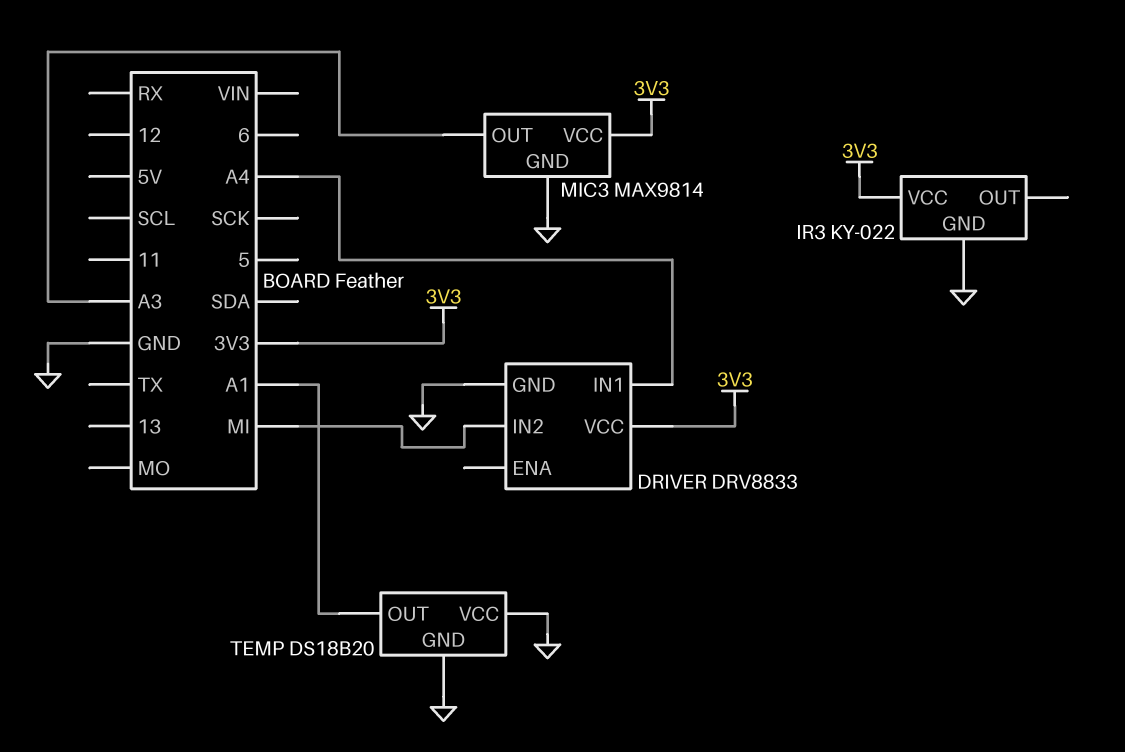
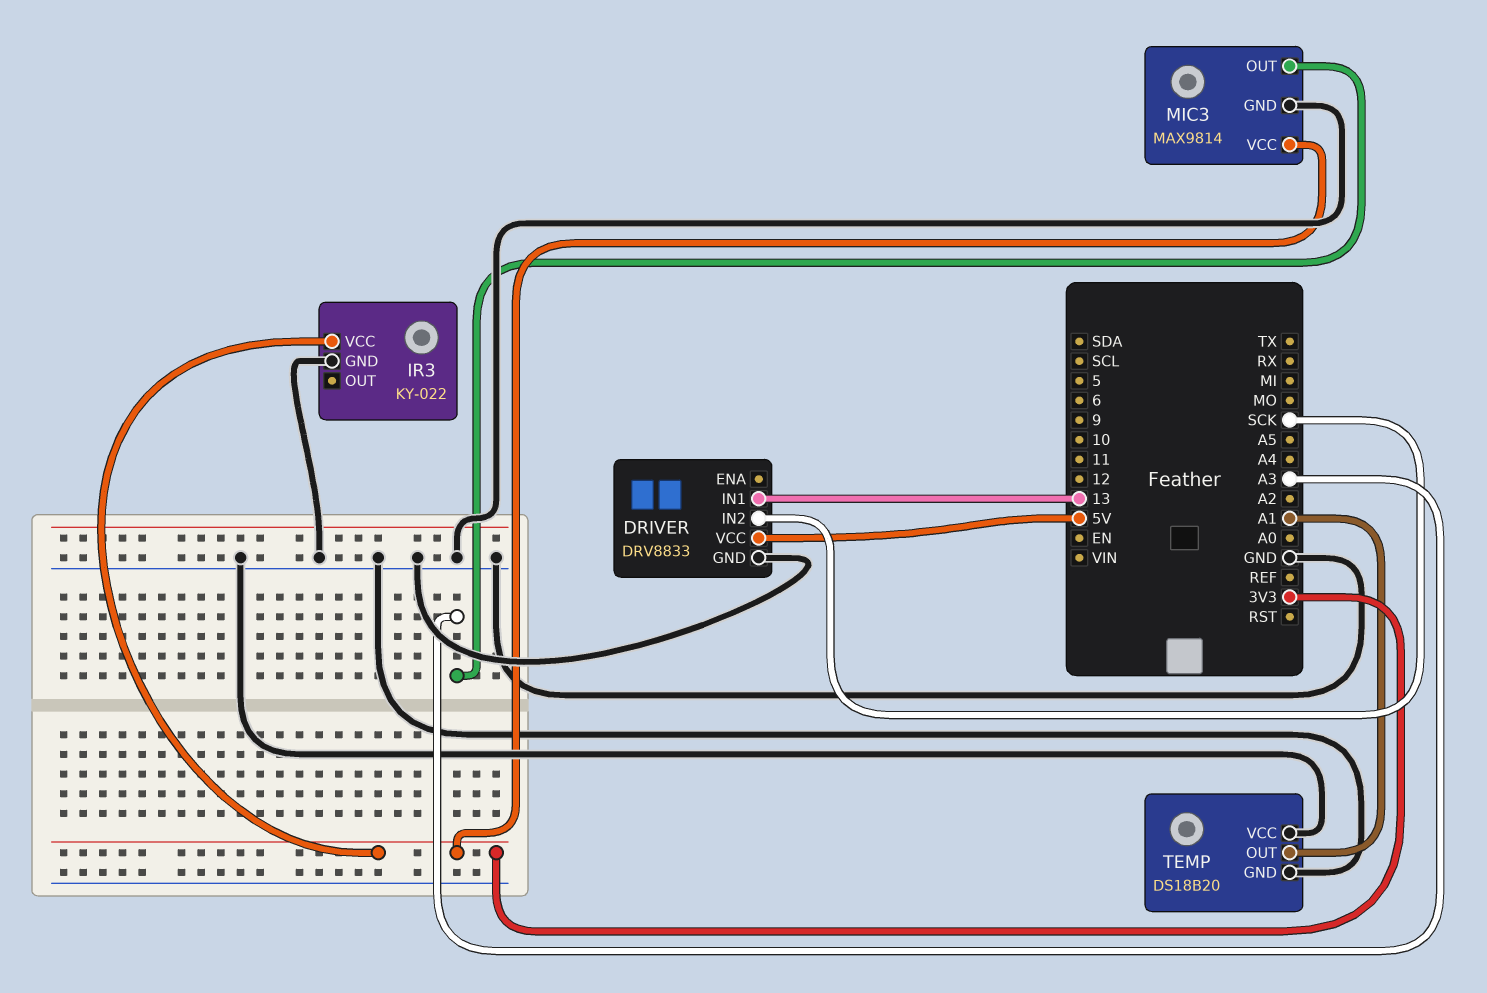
DRIVER pin IN1: A4 -> 13
DRIVER pin IN2: MI -> SCK
DRIVER pin VCC: 3V3 -> 5V

